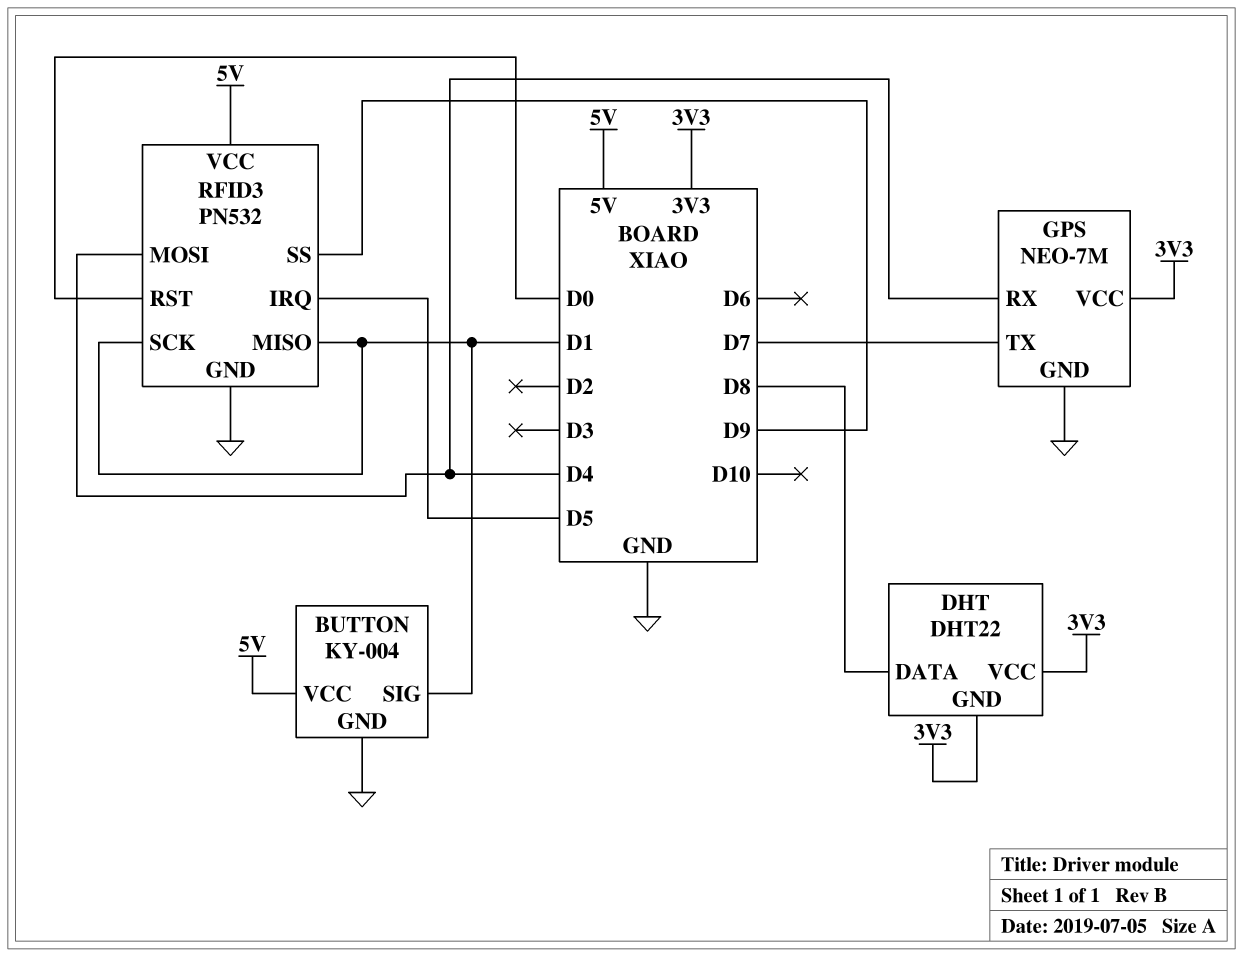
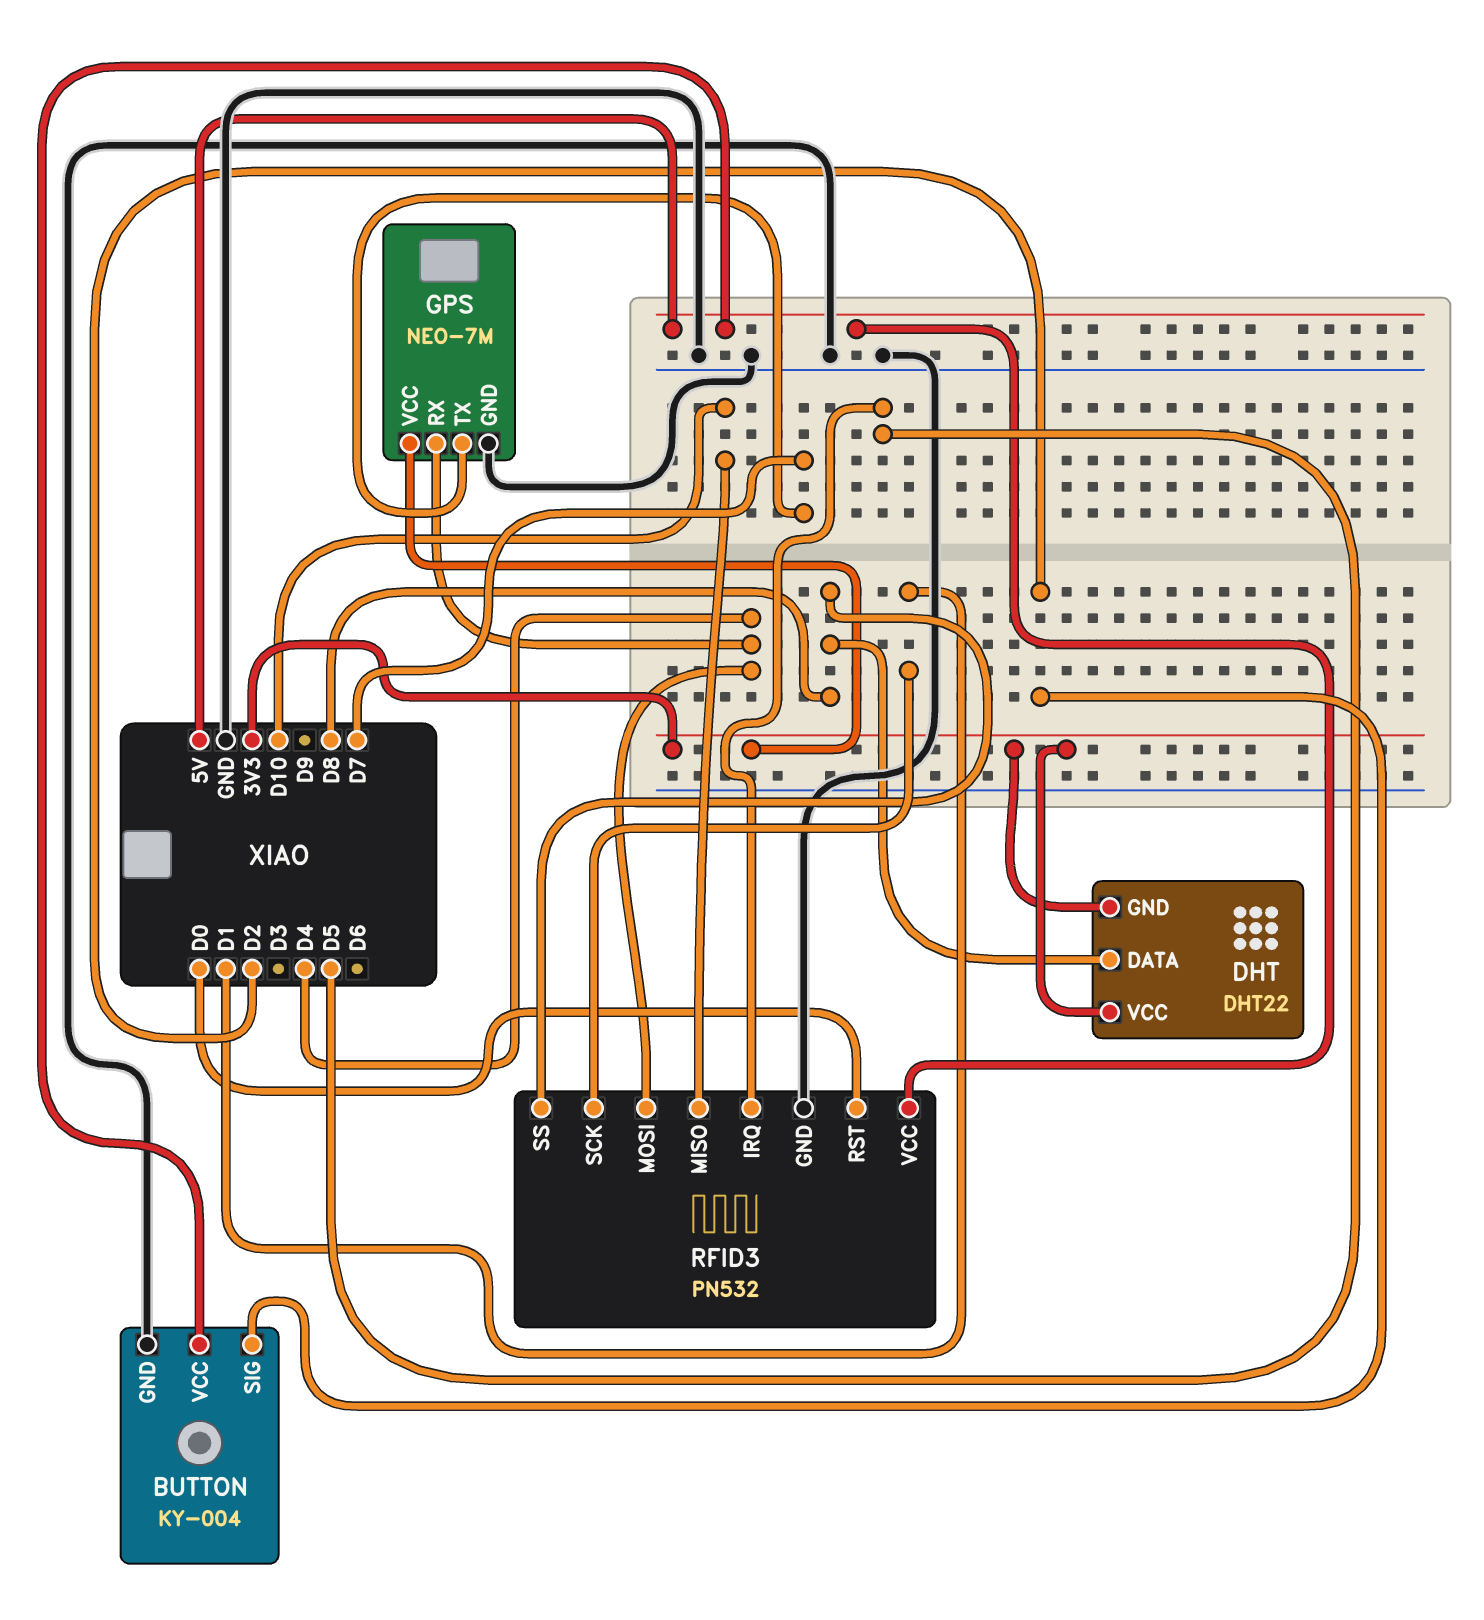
BUTTON pin SIG: D1 -> D2
RFID3 pin MISO: D1 -> D10
RFID3 pin SS: D9 -> D8

